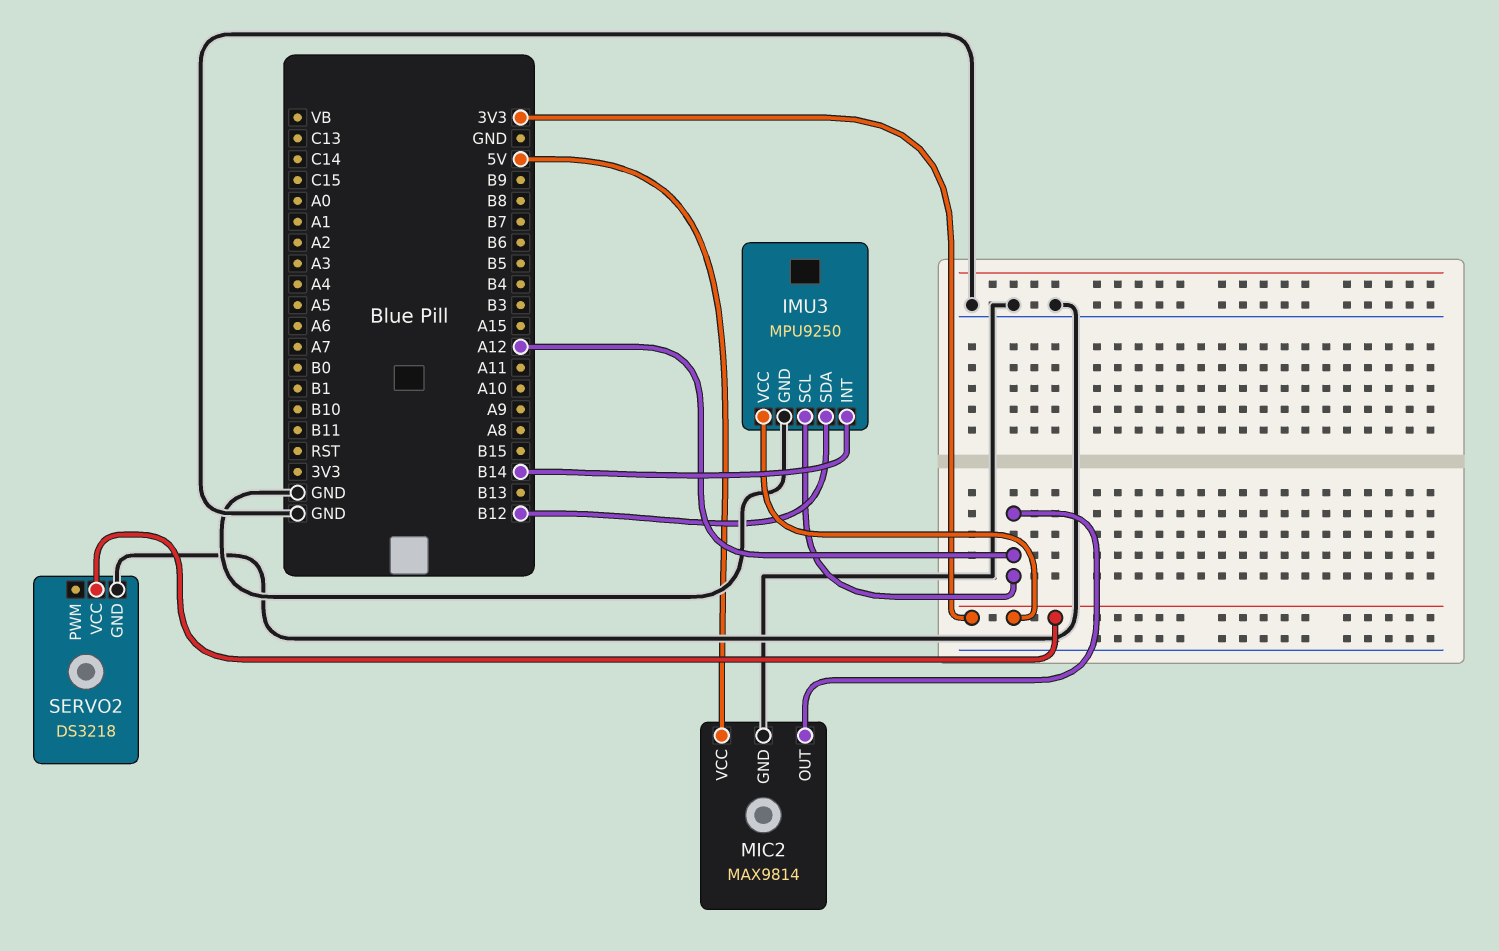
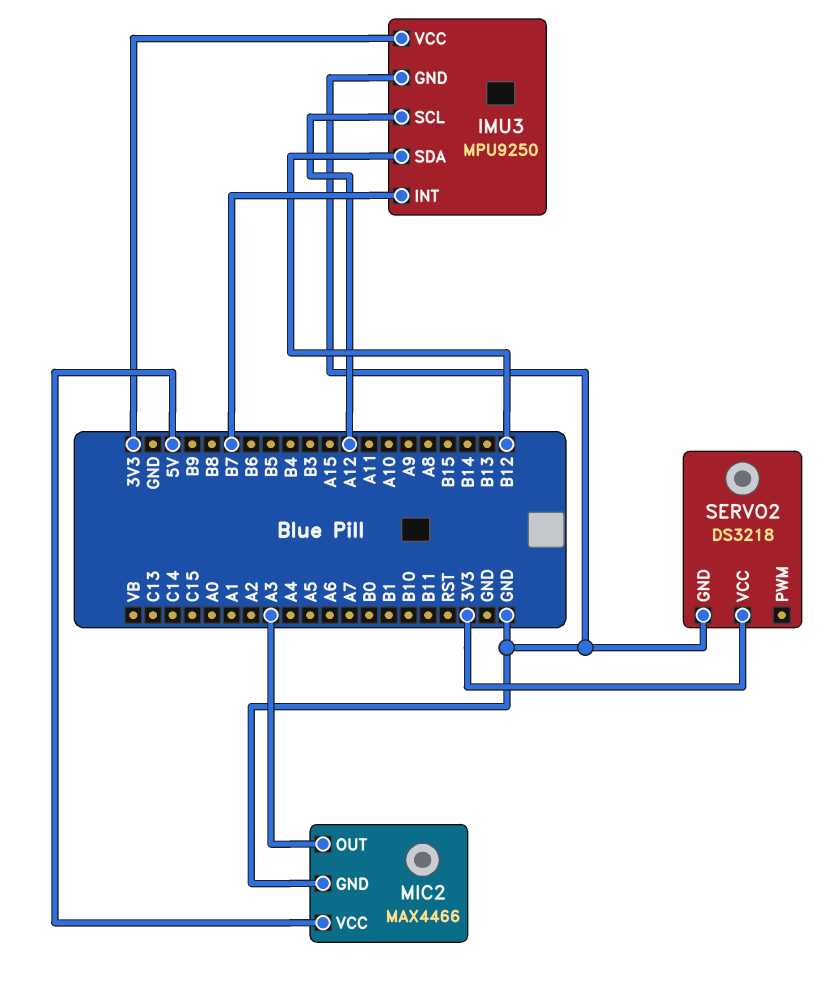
IMU3 pin INT: B14 -> B7
MIC2: MAX9814 -> MAX4466
MIC2 pin OUT: A12 -> A3

